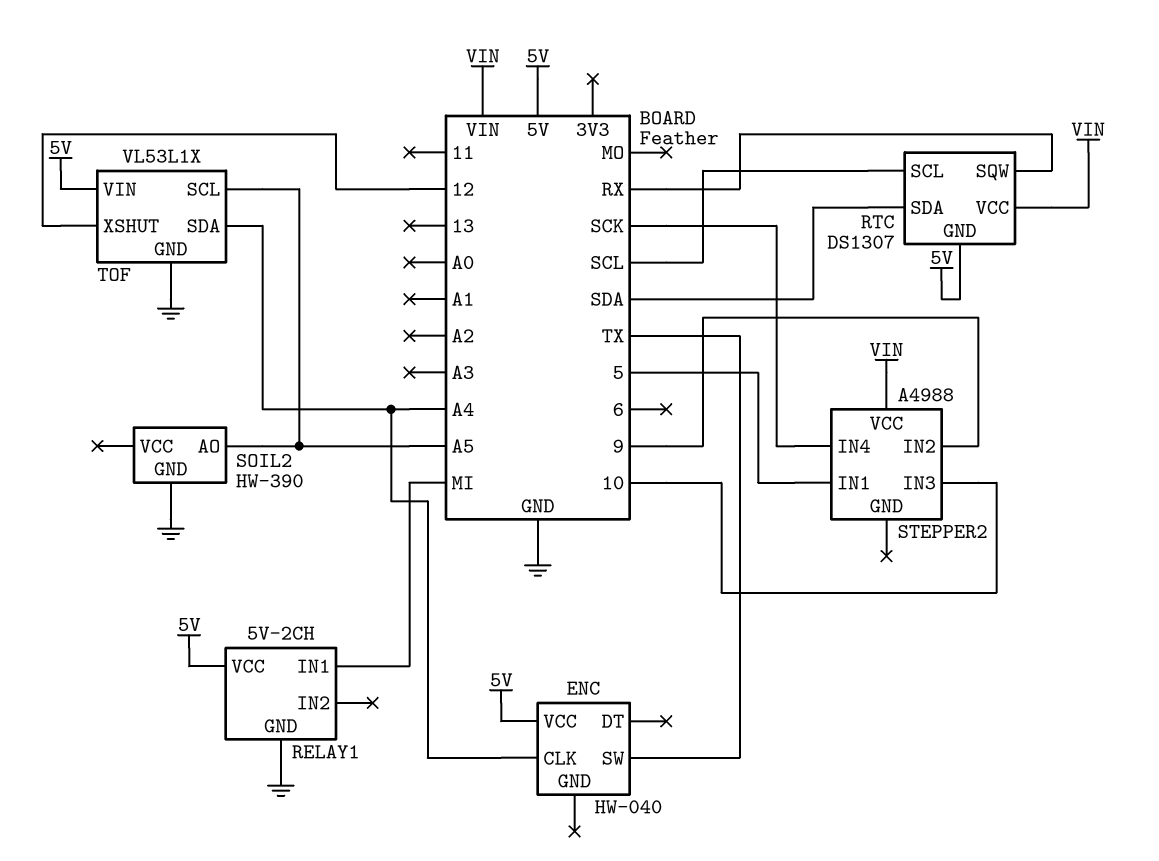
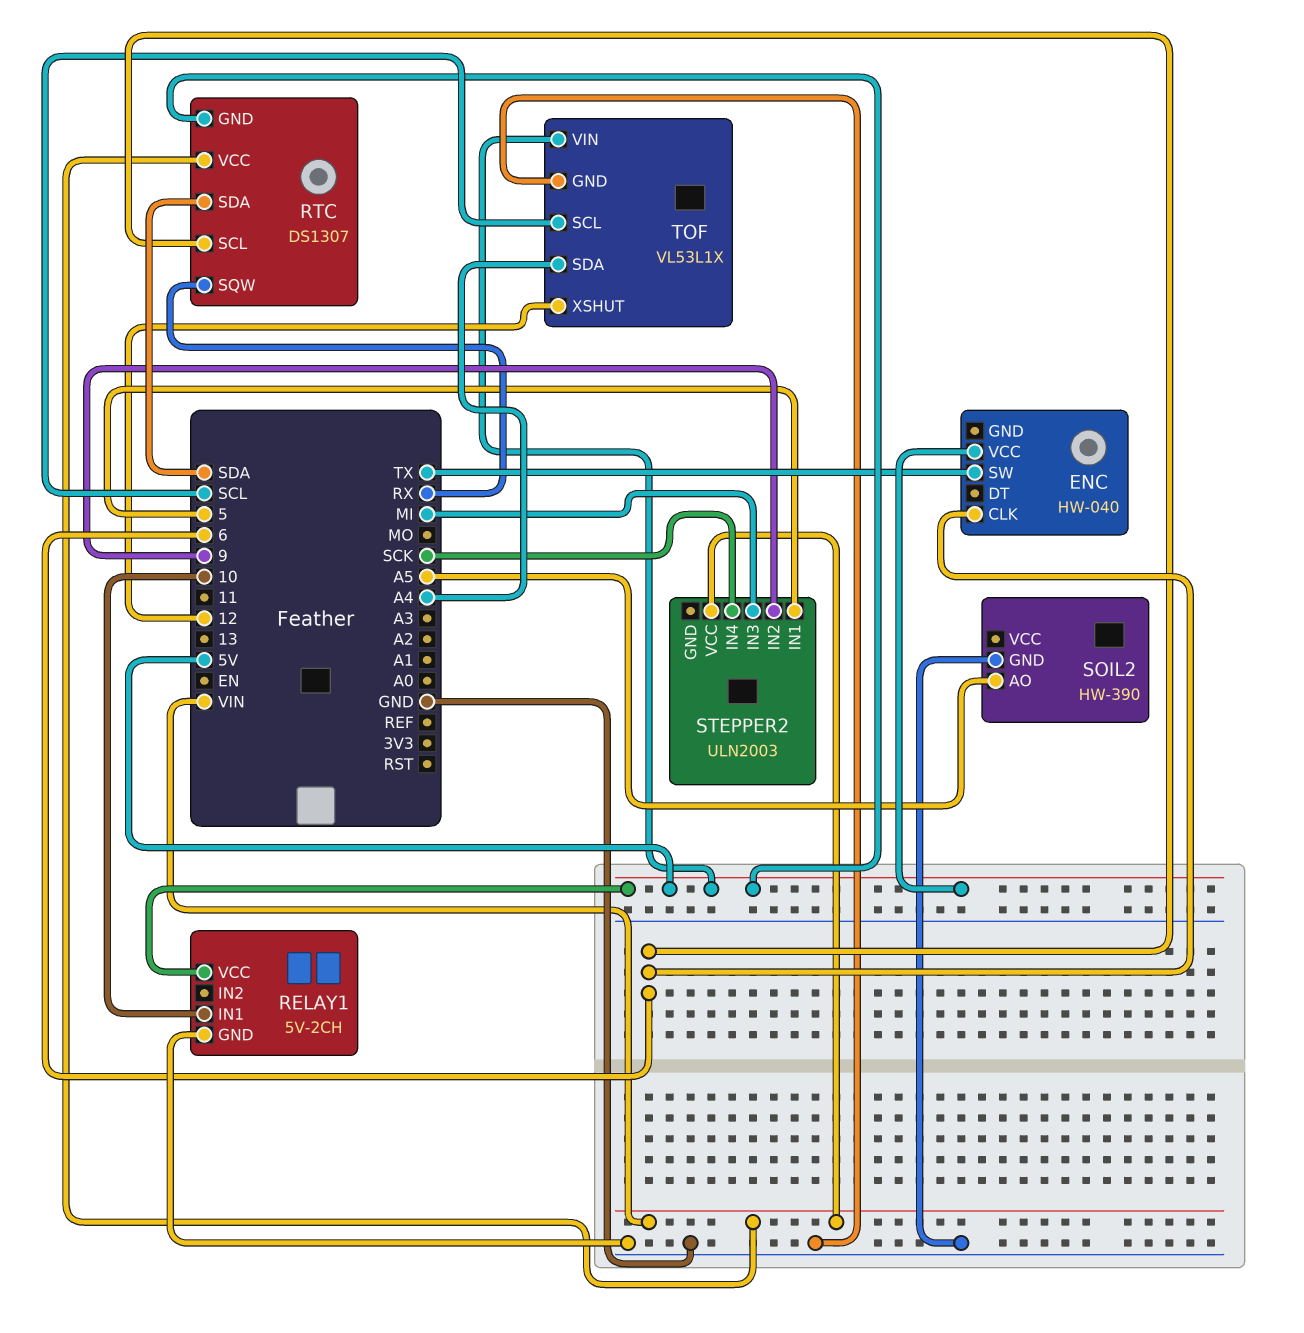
ENC pin CLK: A4 -> 6
RELAY1 pin IN1: MI -> 10
RTC pin SCL: SCL -> 6
STEPPER2: A4988 -> ULN2003
STEPPER2 pin IN3: 10 -> MI
TOF pin SCL: A5 -> SCL

